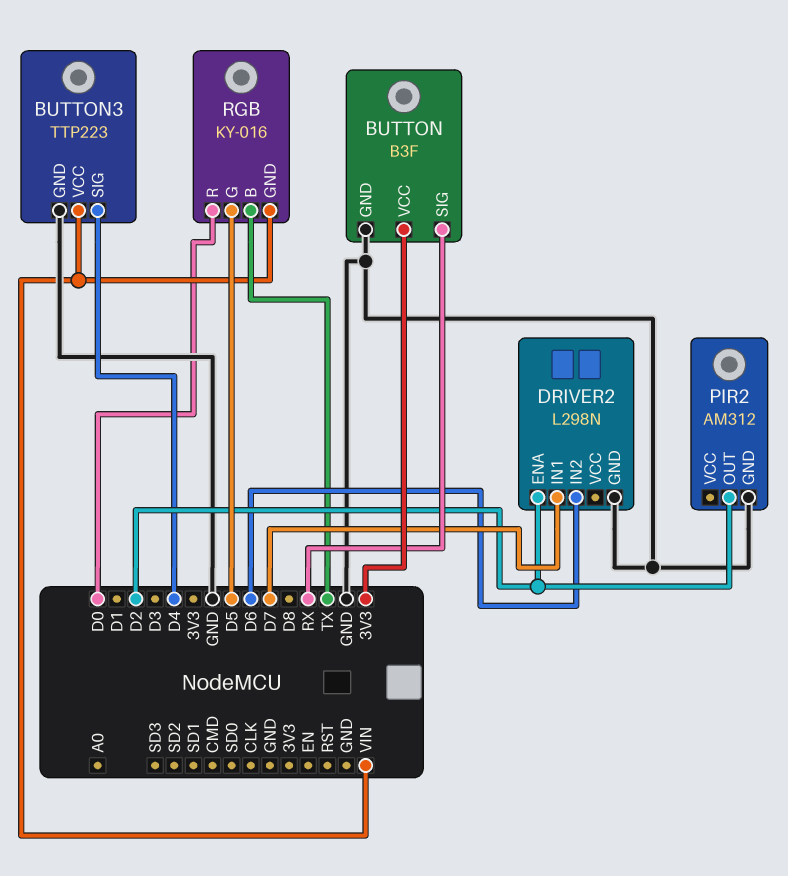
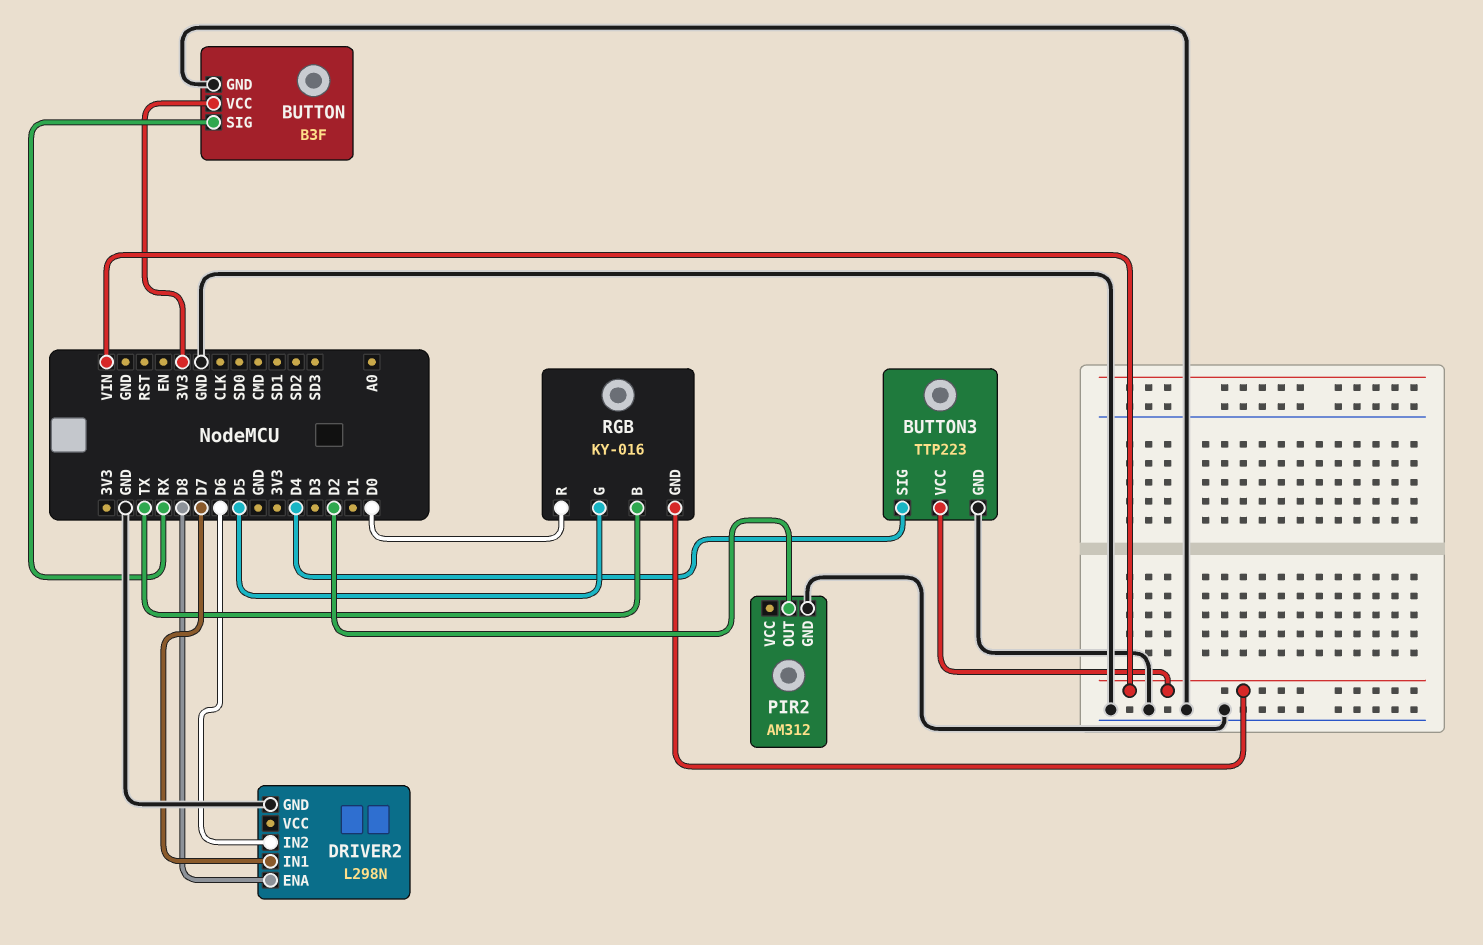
DRIVER2 pin ENA: D2 -> D8

